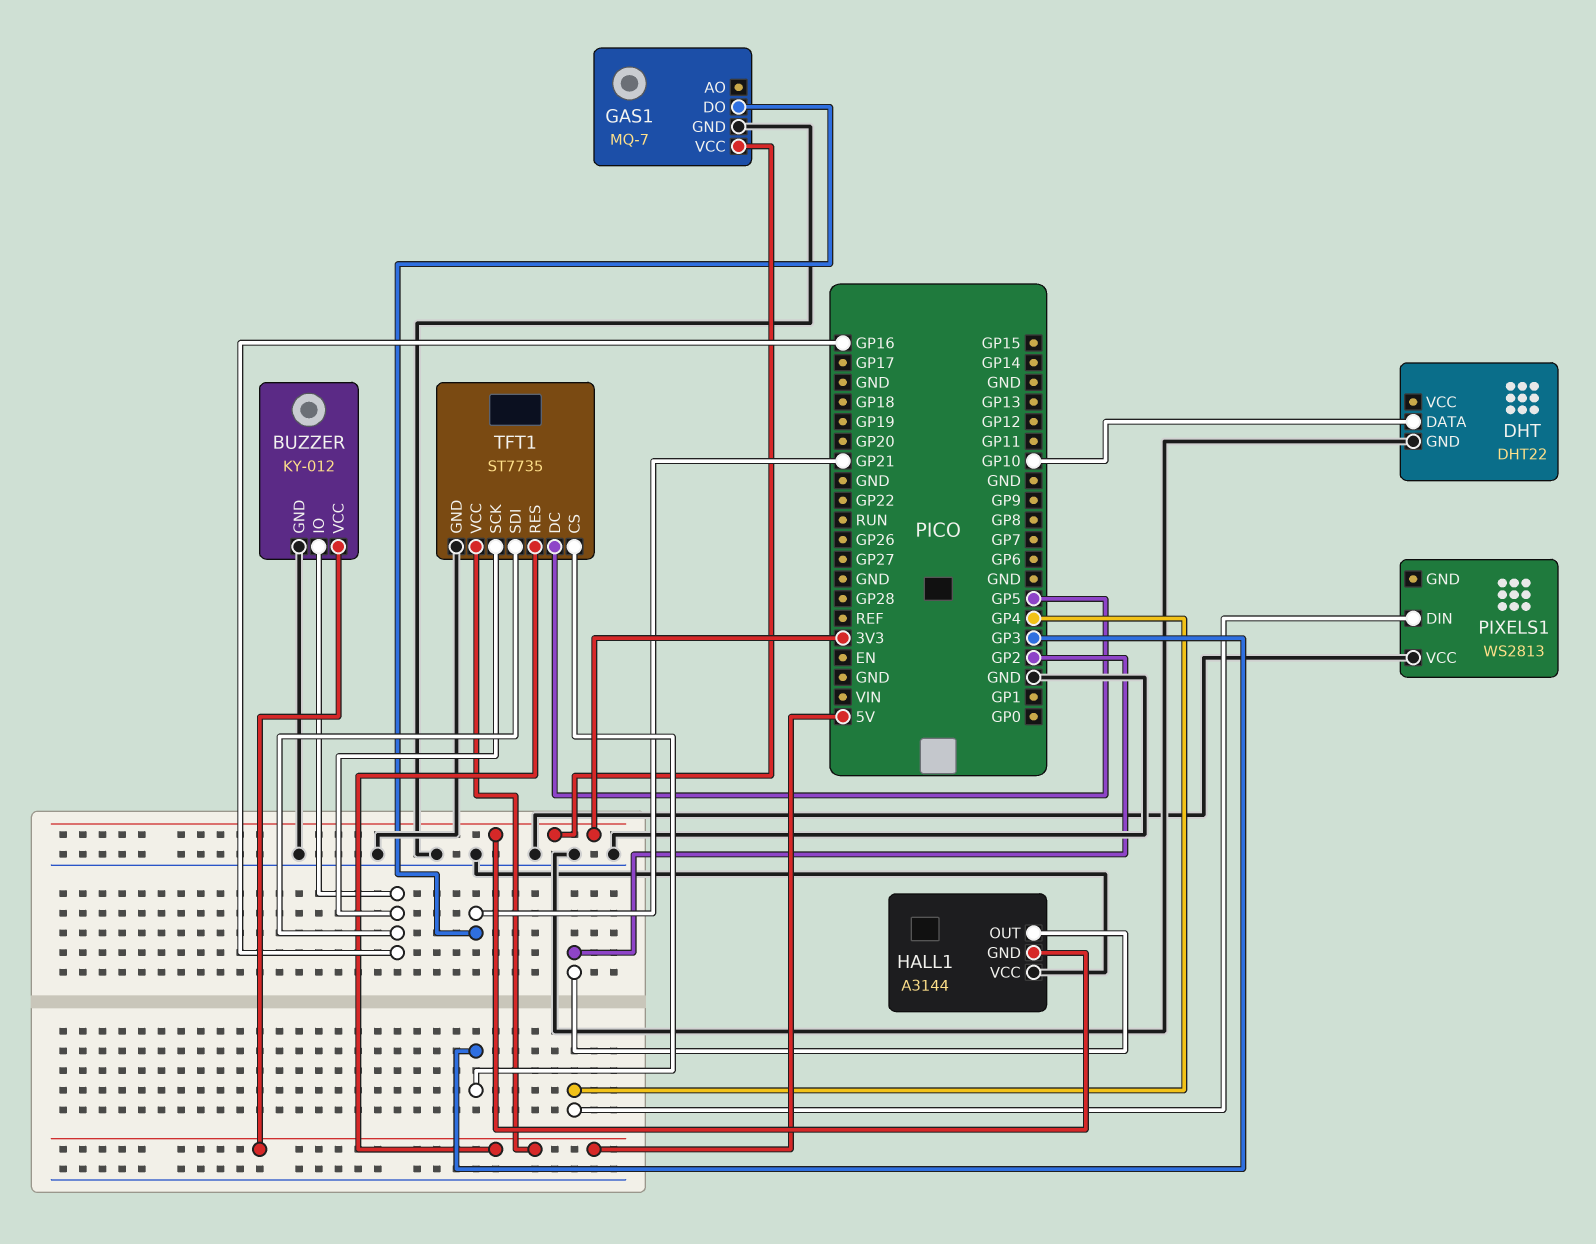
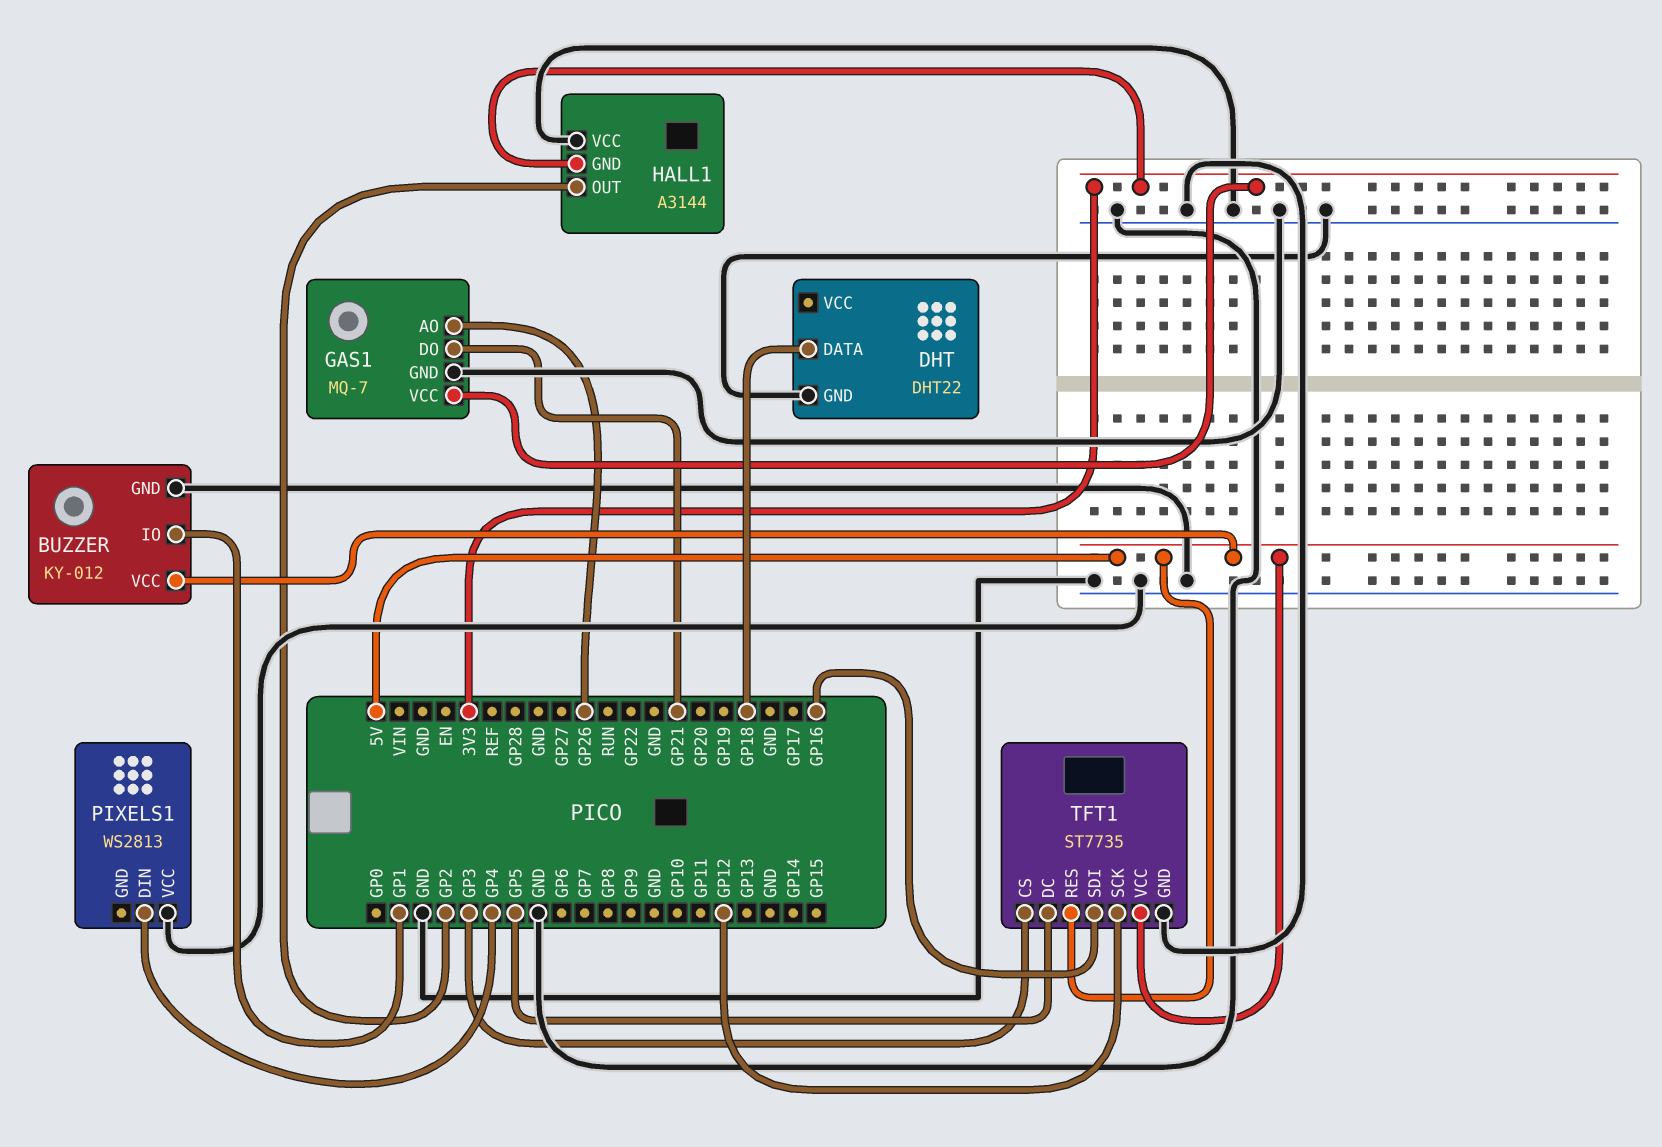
BUZZER pin IO: GP16 -> GP1
DHT pin DATA: GP10 -> GP18
GAS1 pin AO: none -> GP26
TFT1 pin SCK: GP16 -> GP12

